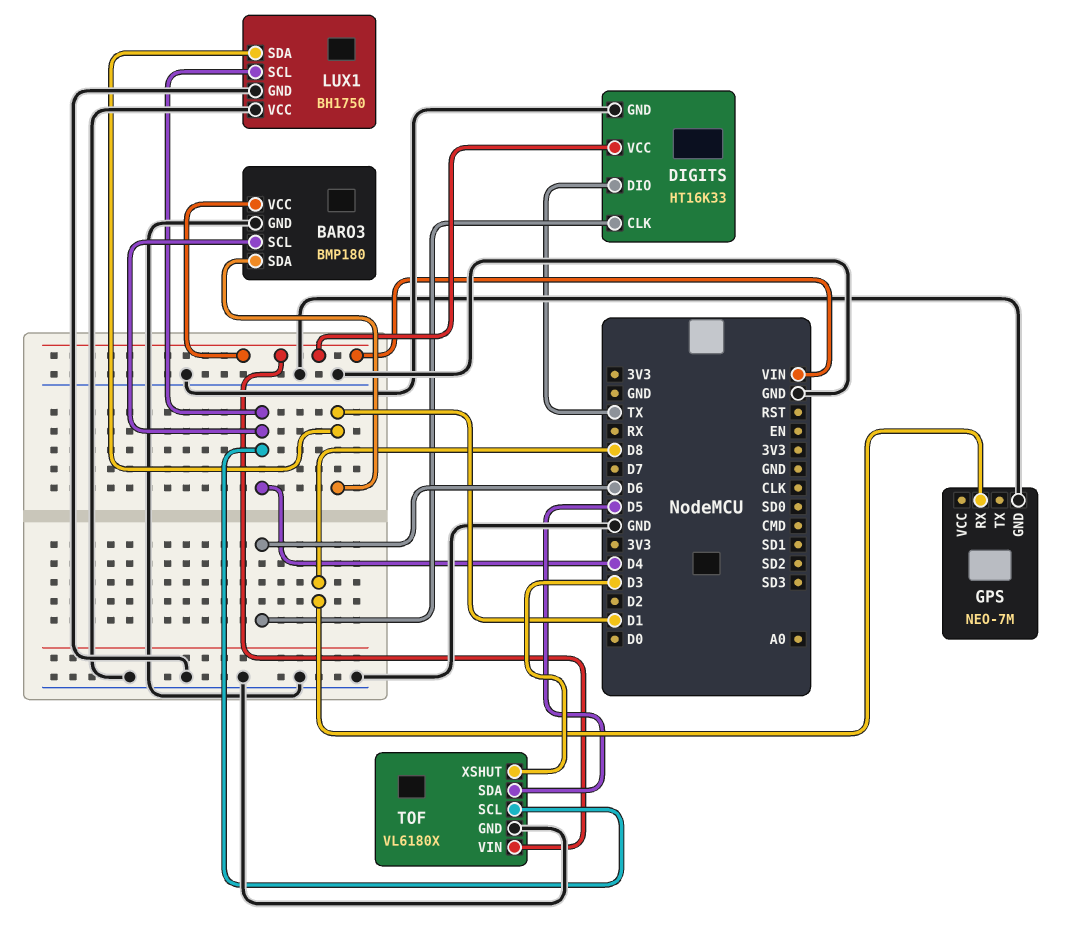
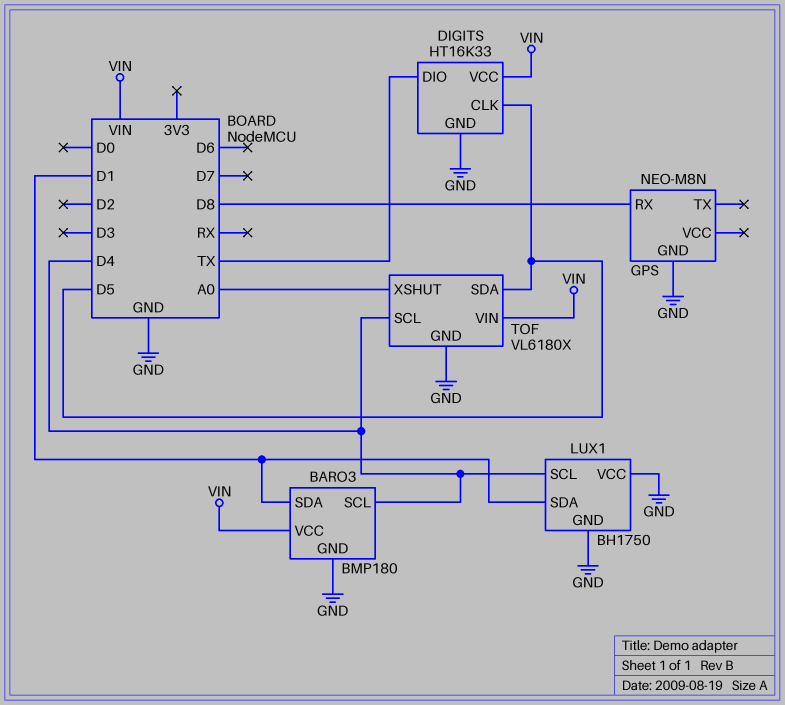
DIGITS pin CLK: D6 -> D5
GPS: NEO-7M -> NEO-M8N
TOF pin XSHUT: D3 -> A0

